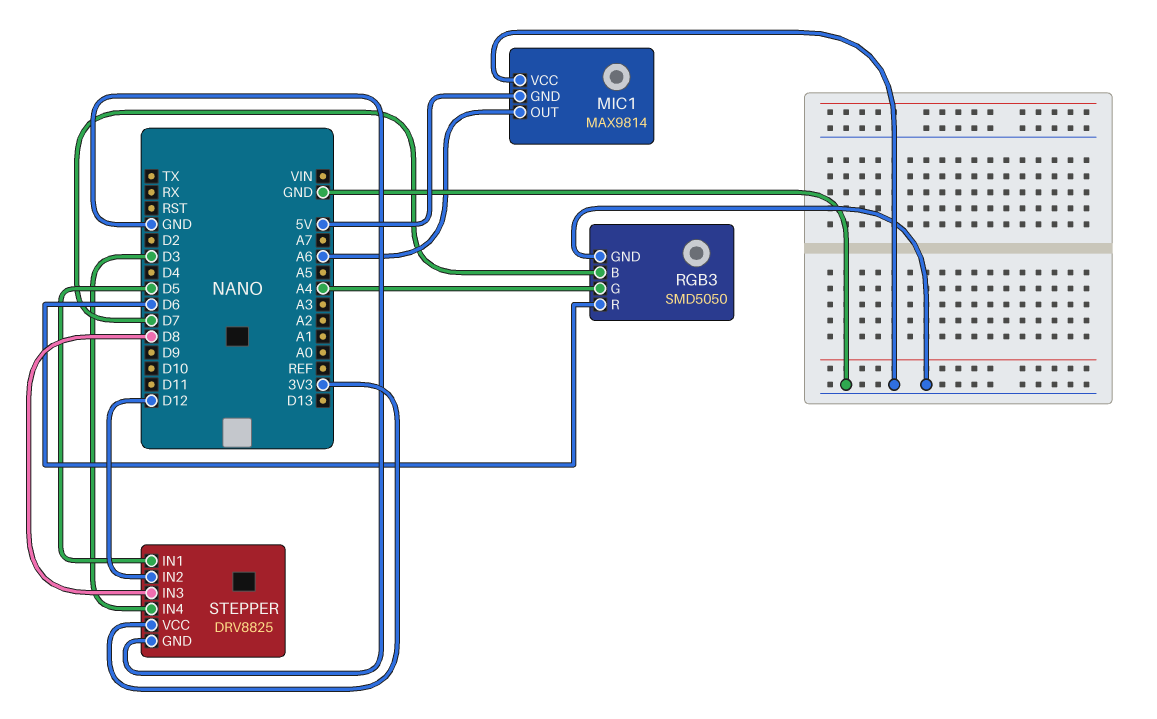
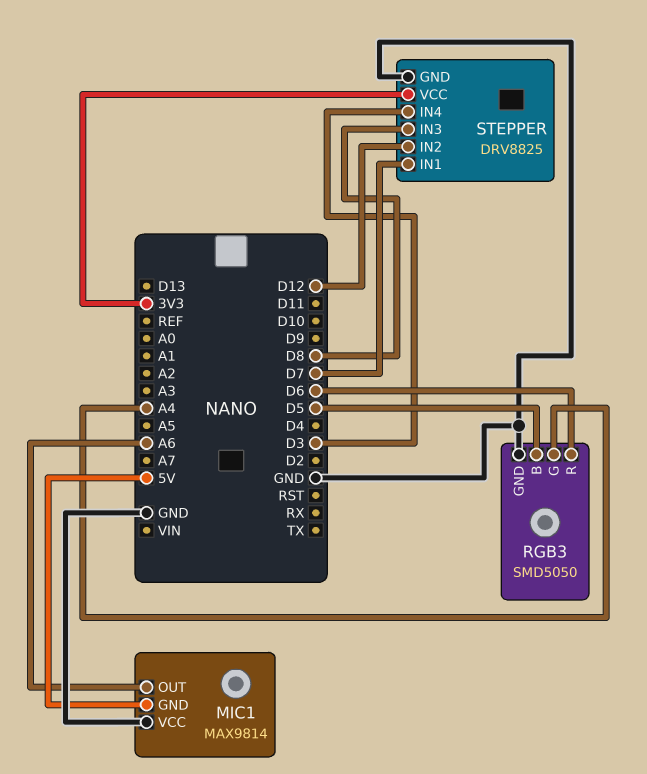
RGB3 pin B: D7 -> D5
STEPPER pin IN1: D5 -> D7

